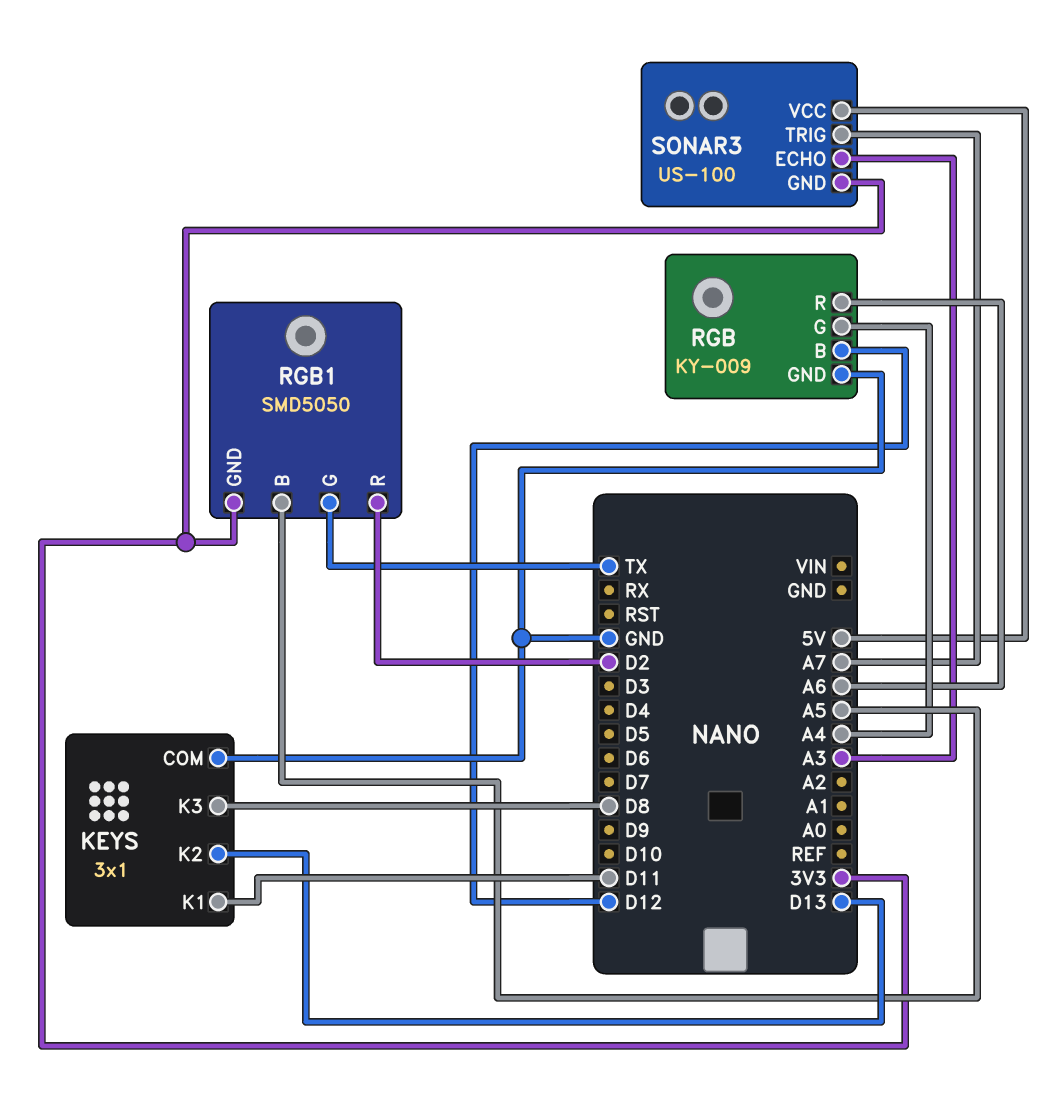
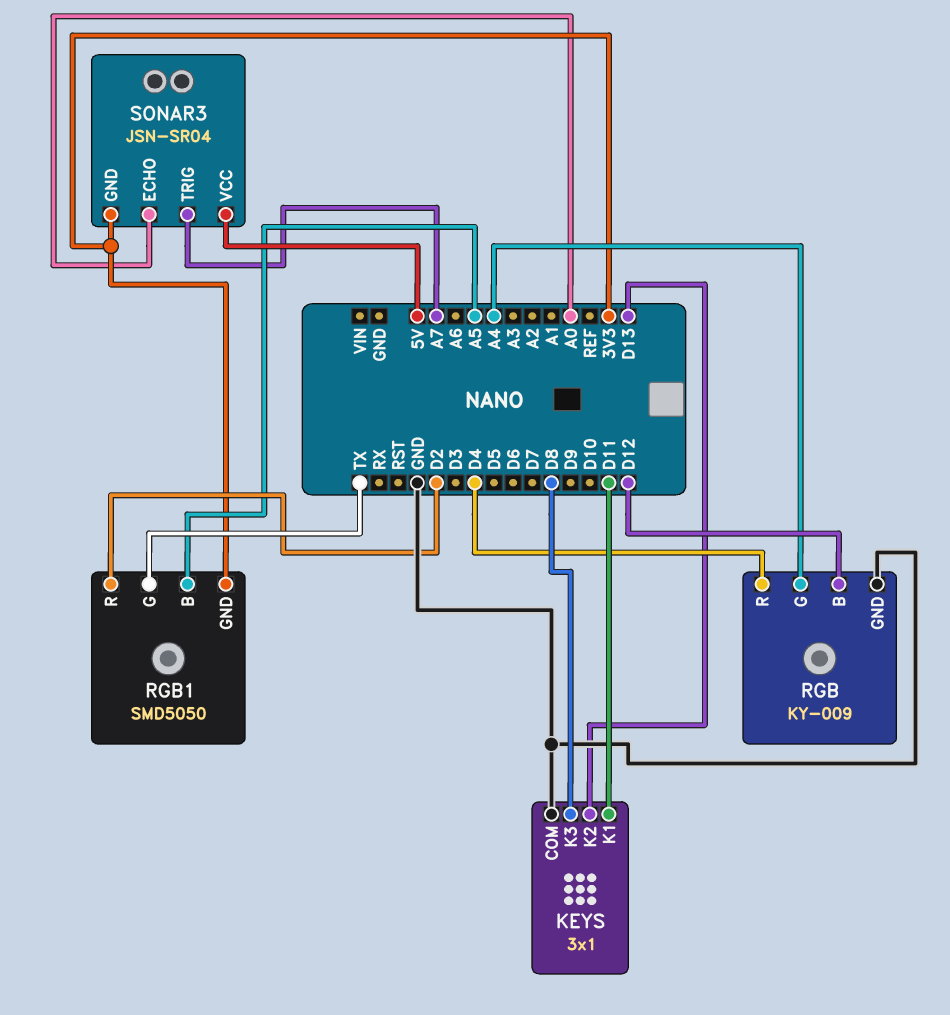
RGB pin R: A6 -> D4
SONAR3: US-100 -> JSN-SR04
SONAR3 pin ECHO: A3 -> A0

